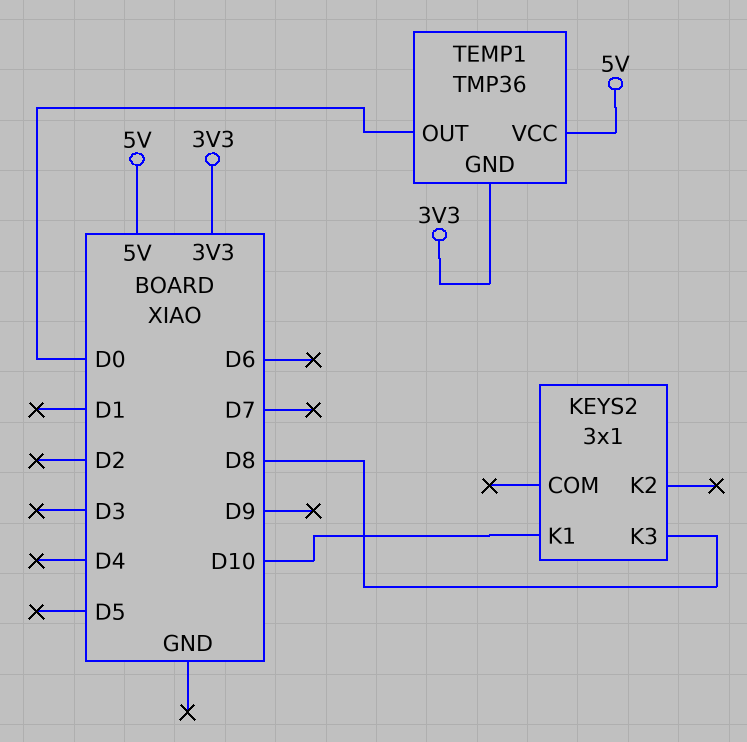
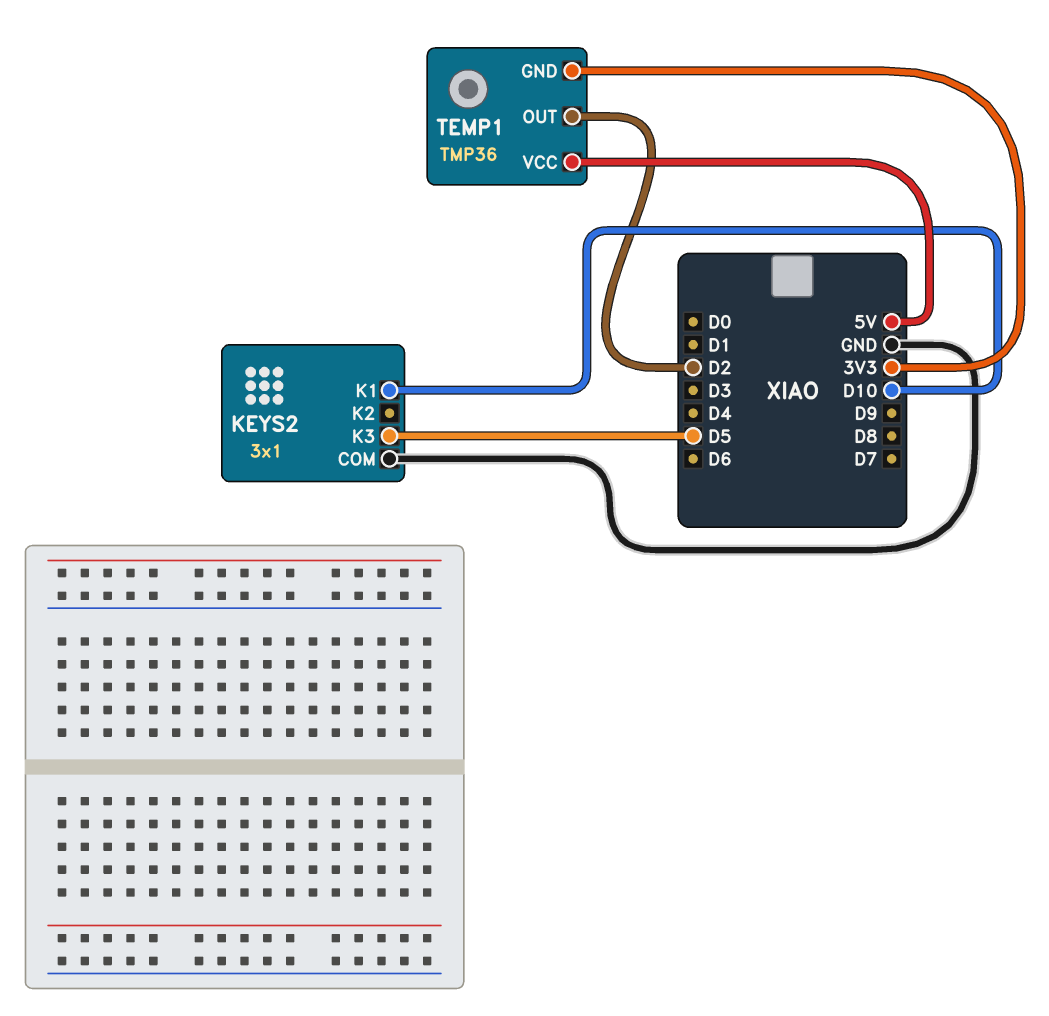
KEYS2 pin COM: none -> GND
KEYS2 pin K3: D8 -> D5
TEMP1 pin OUT: D0 -> D2

